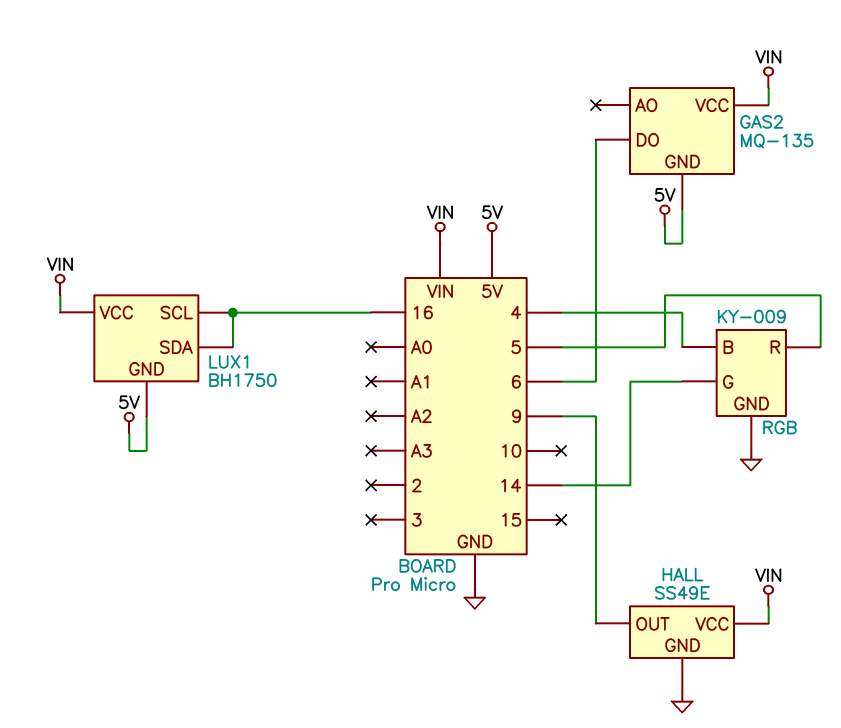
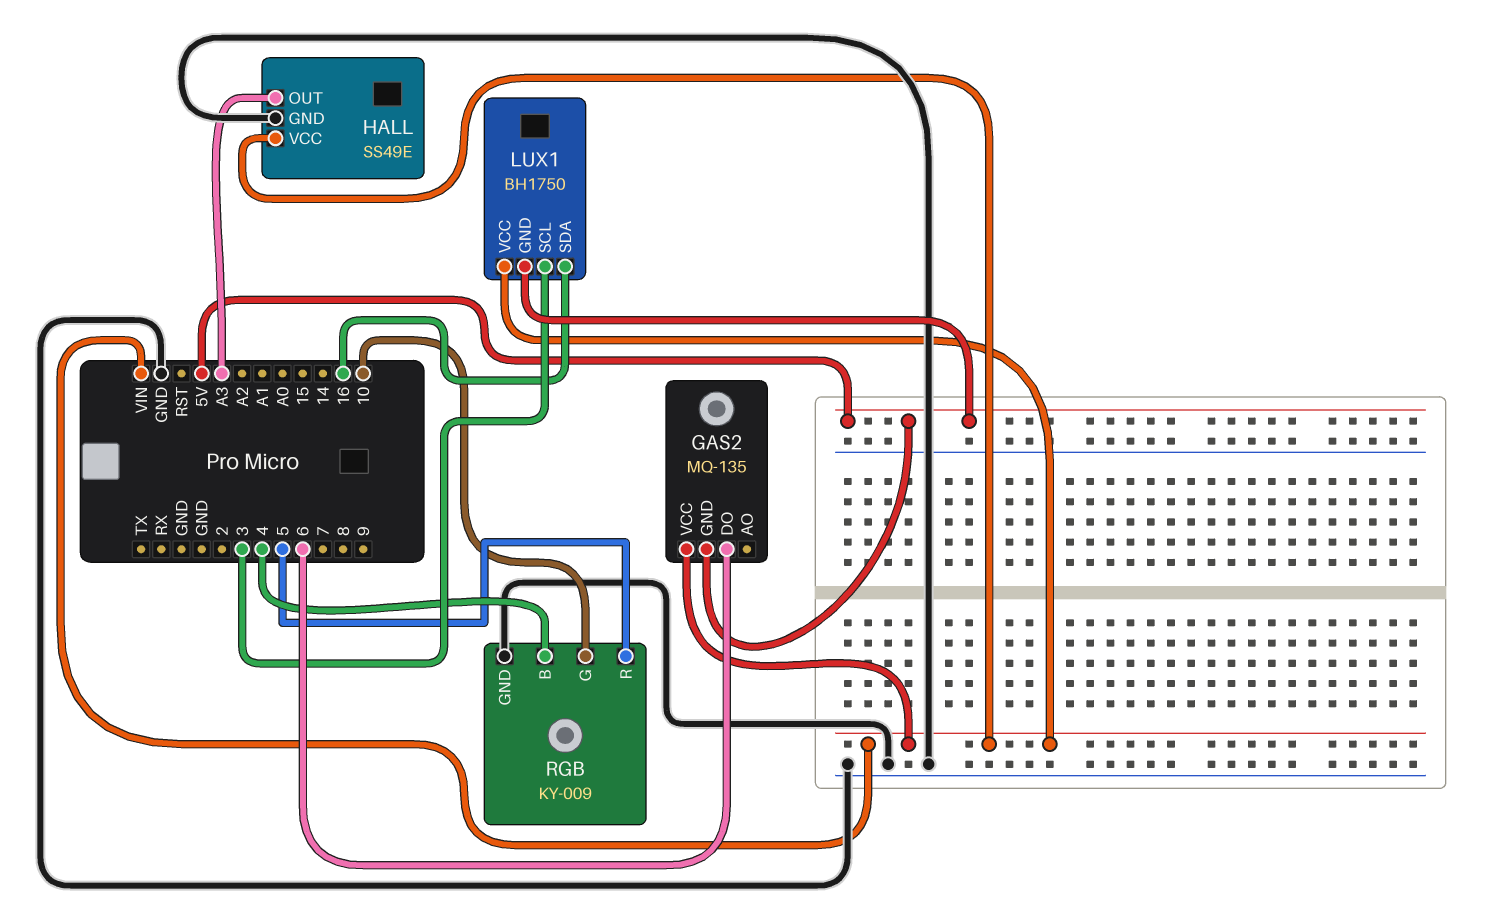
HALL pin OUT: 9 -> A3
LUX1 pin SCL: 16 -> 3
RGB pin G: 14 -> 10

